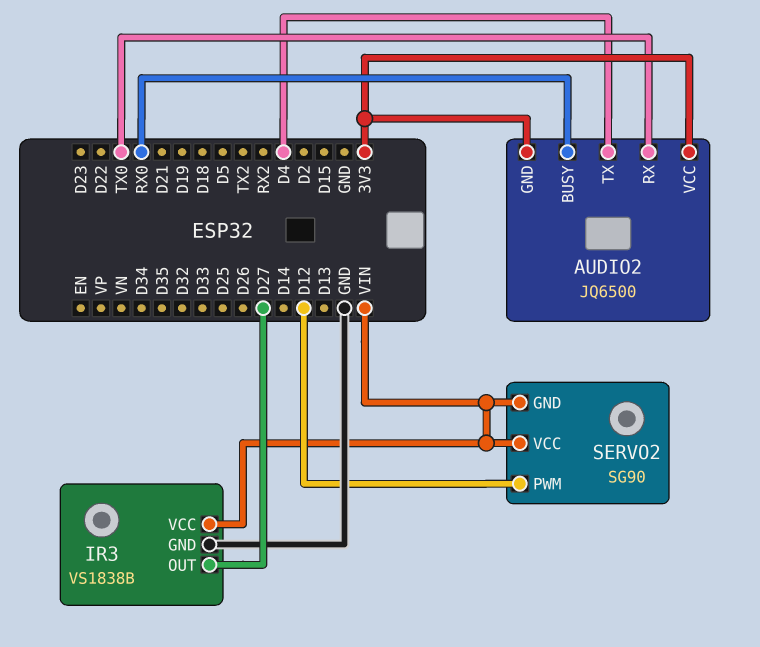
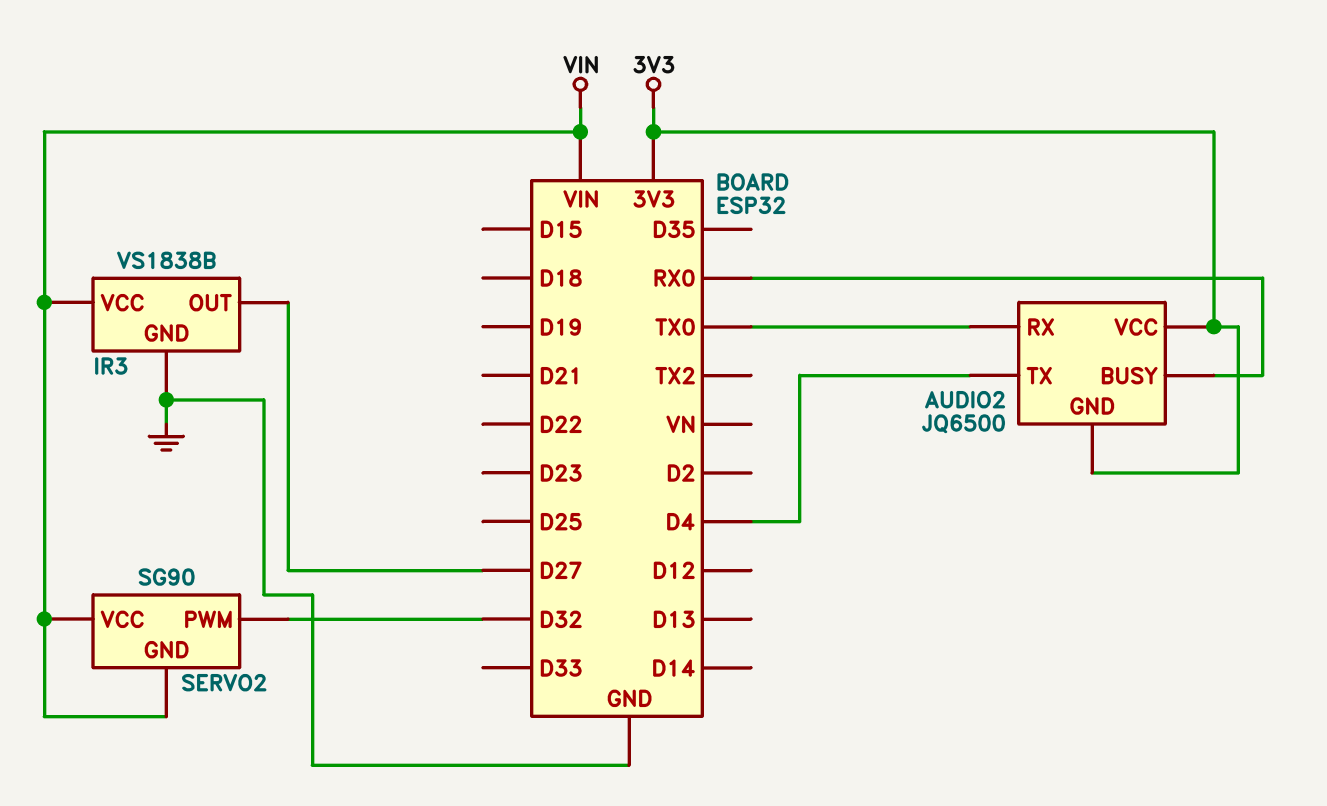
SERVO2 pin PWM: D12 -> D32

